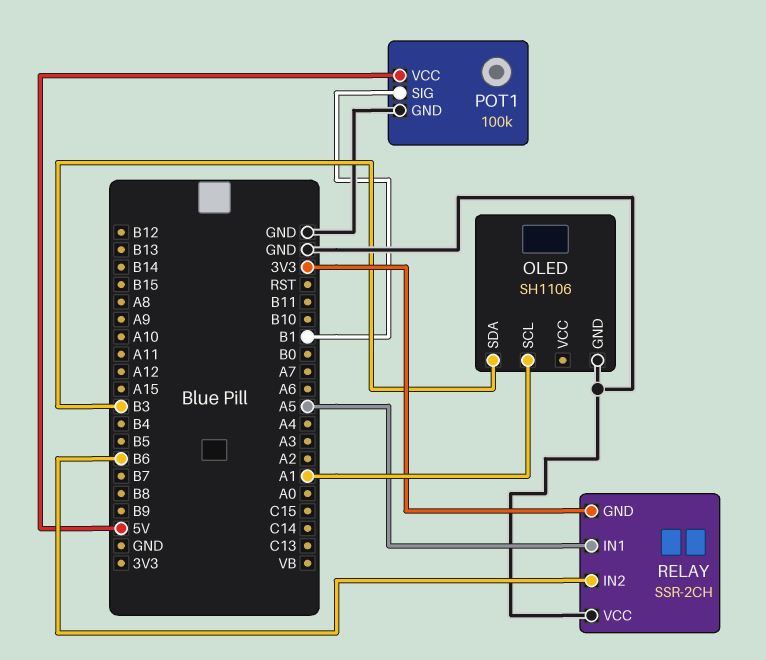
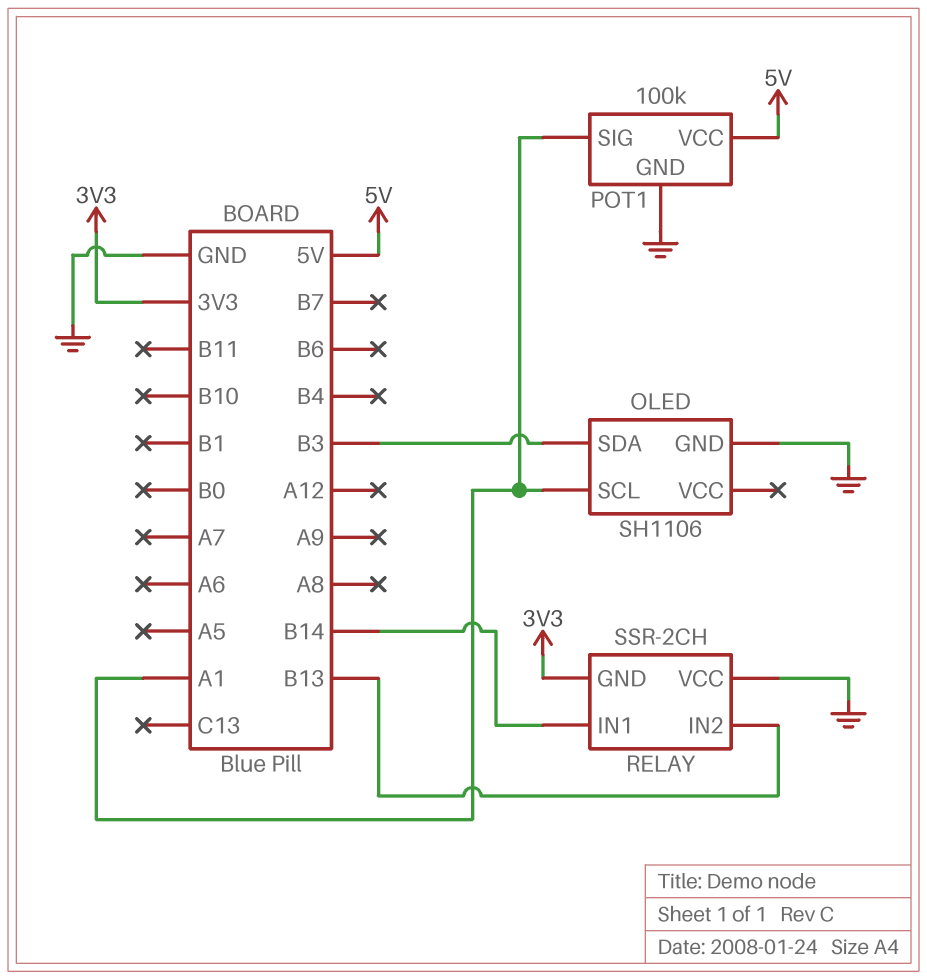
POT1 pin SIG: B1 -> A1
RELAY pin IN1: A5 -> B14
RELAY pin IN2: B6 -> B13

